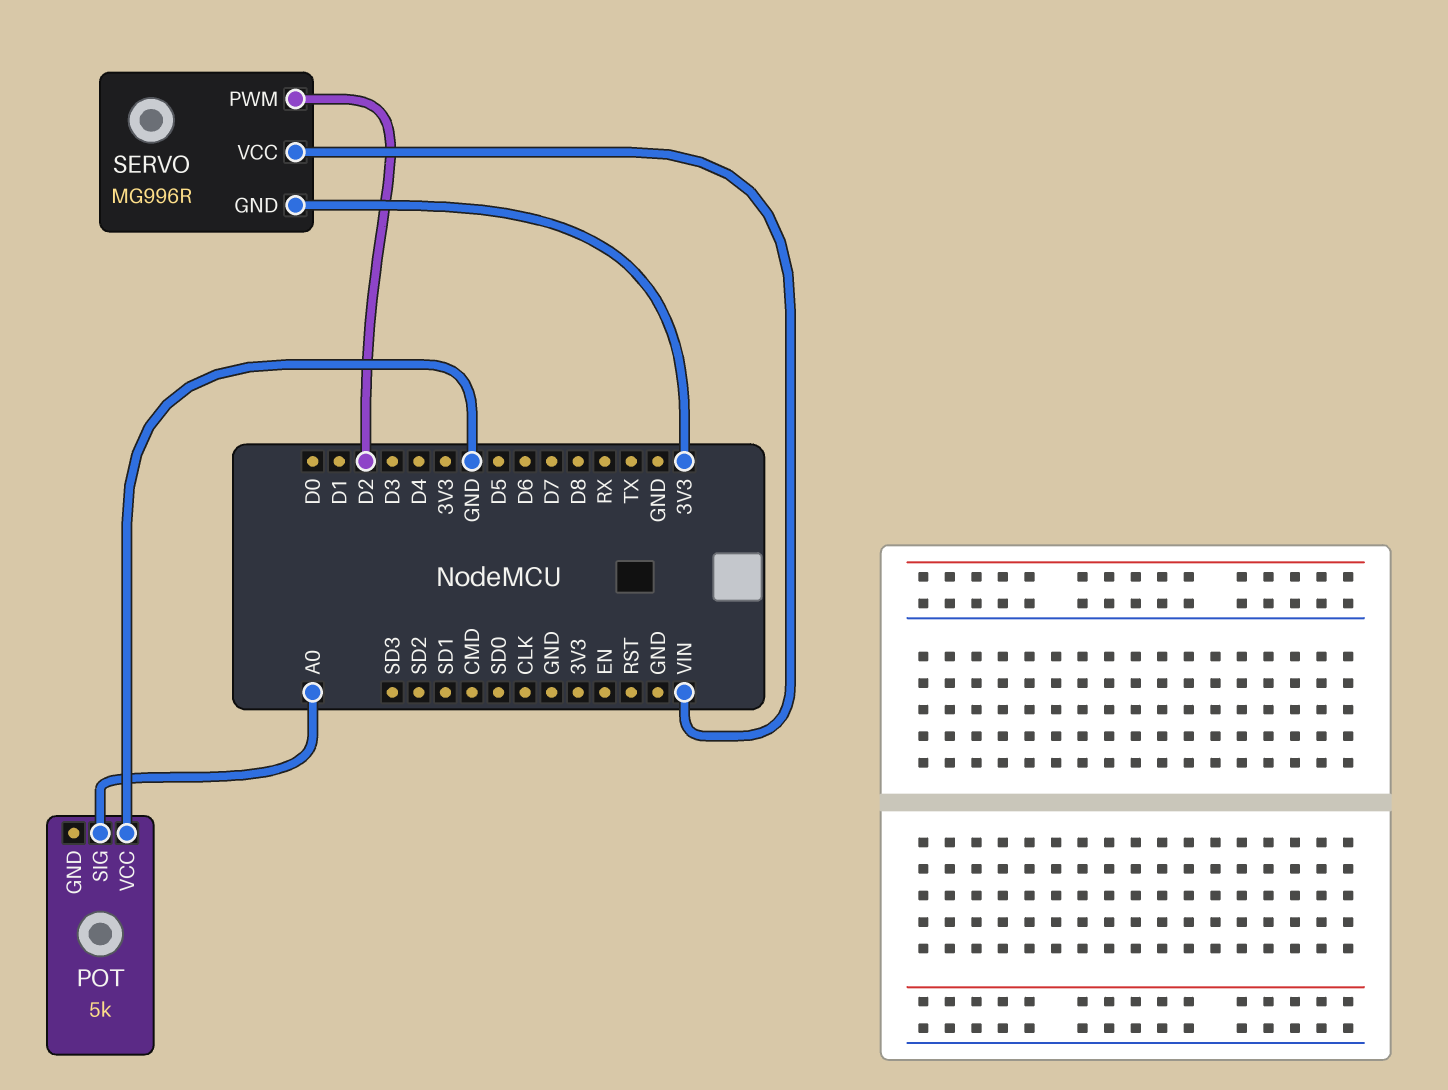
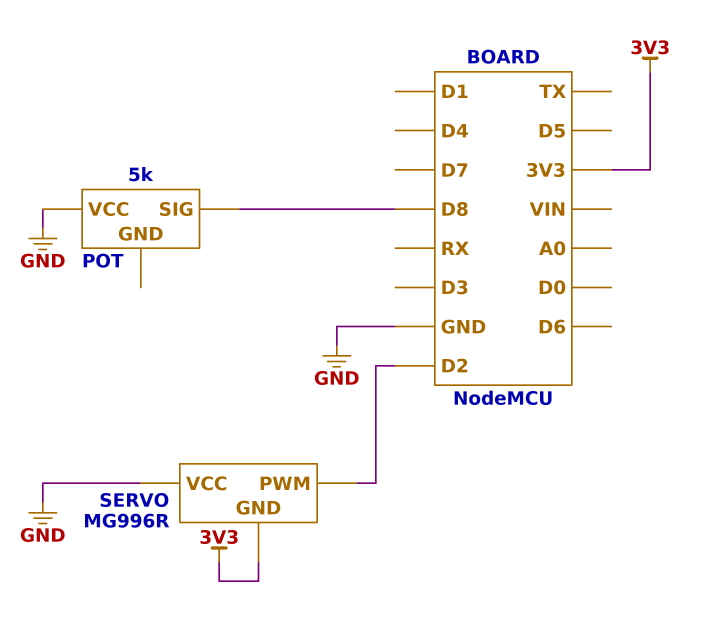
POT pin SIG: A0 -> D8
SERVO pin VCC: VIN -> GND

